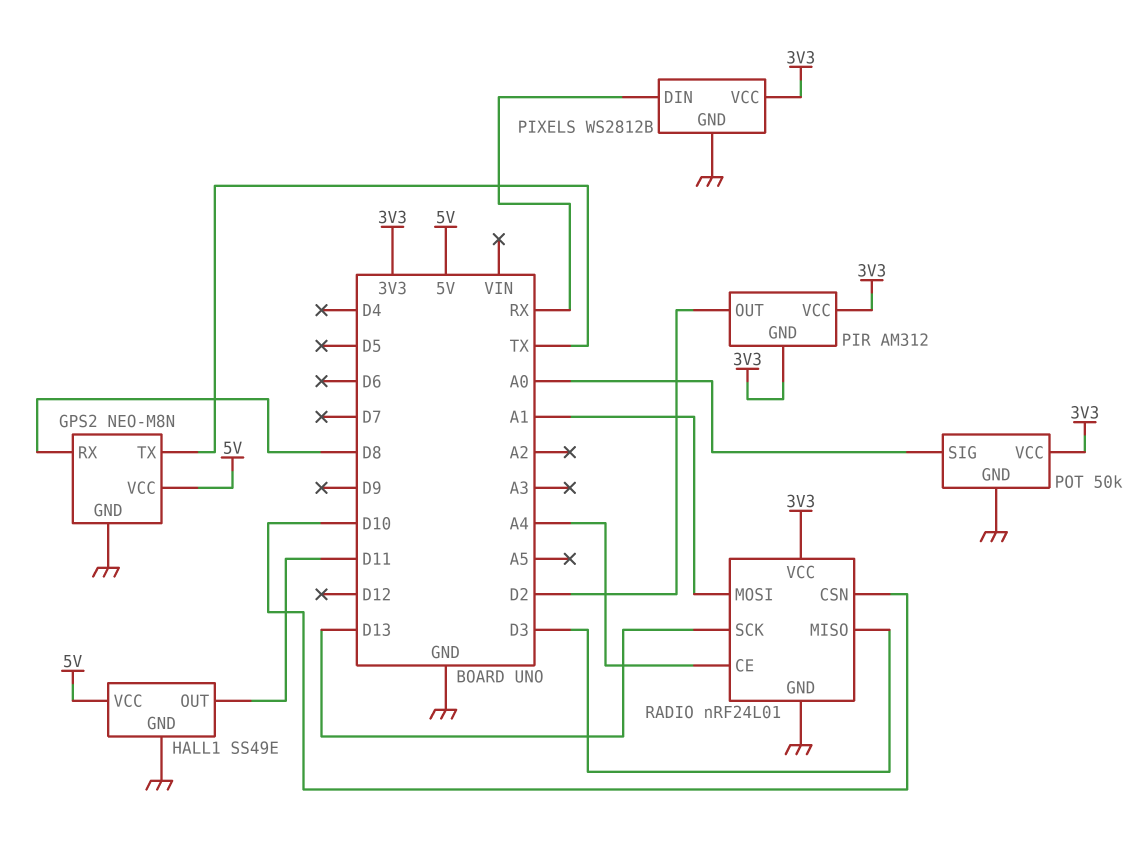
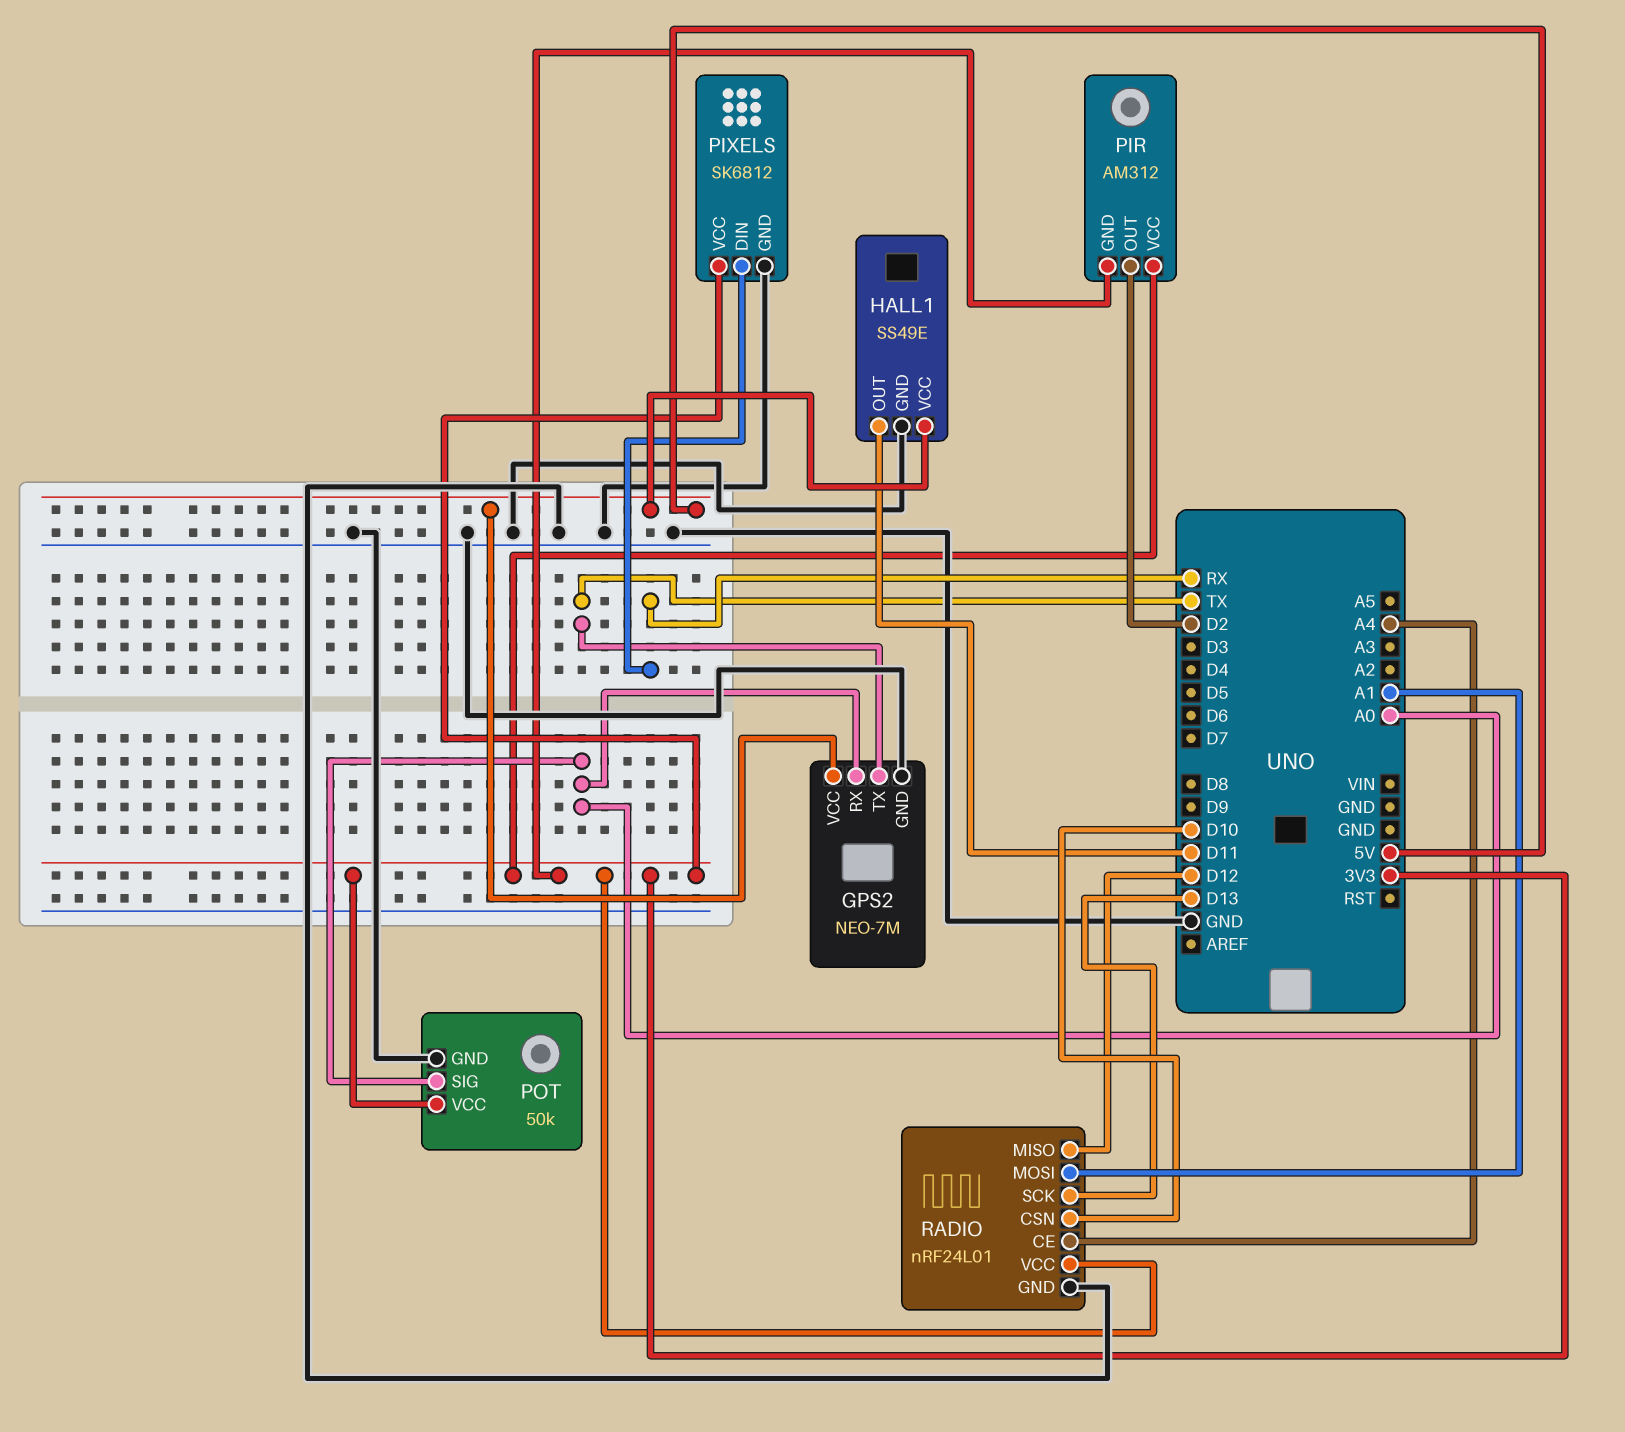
GPS2: NEO-M8N -> NEO-7M
GPS2 pin RX: D8 -> A0
PIXELS: WS2812B -> SK6812
RADIO pin MISO: D3 -> D12

